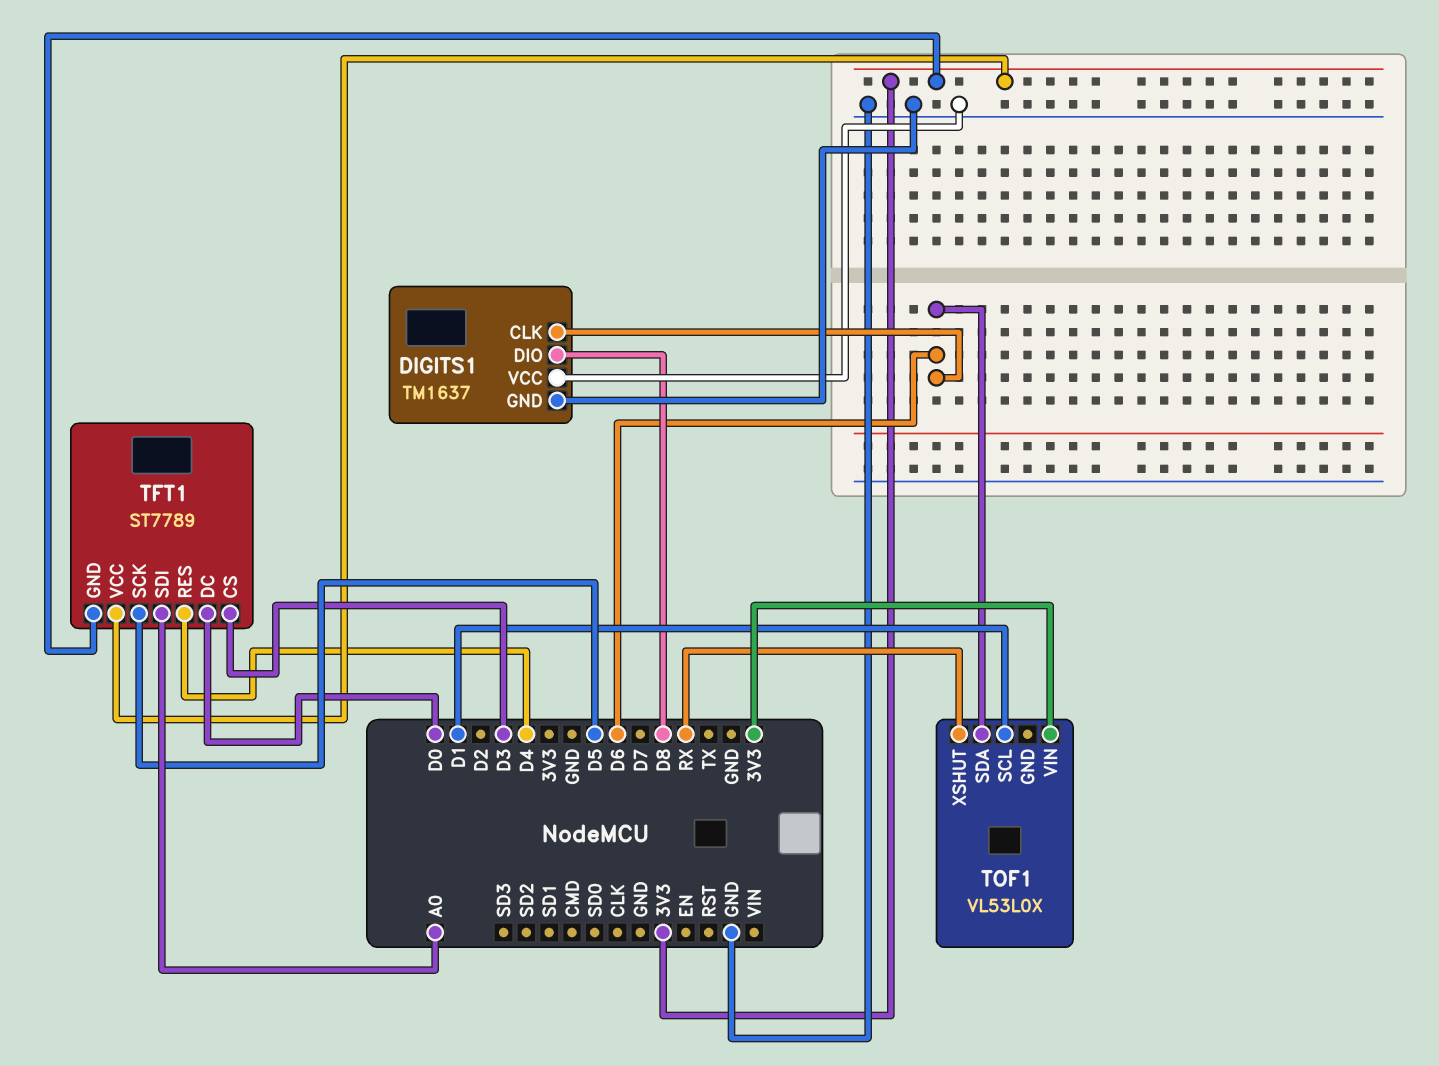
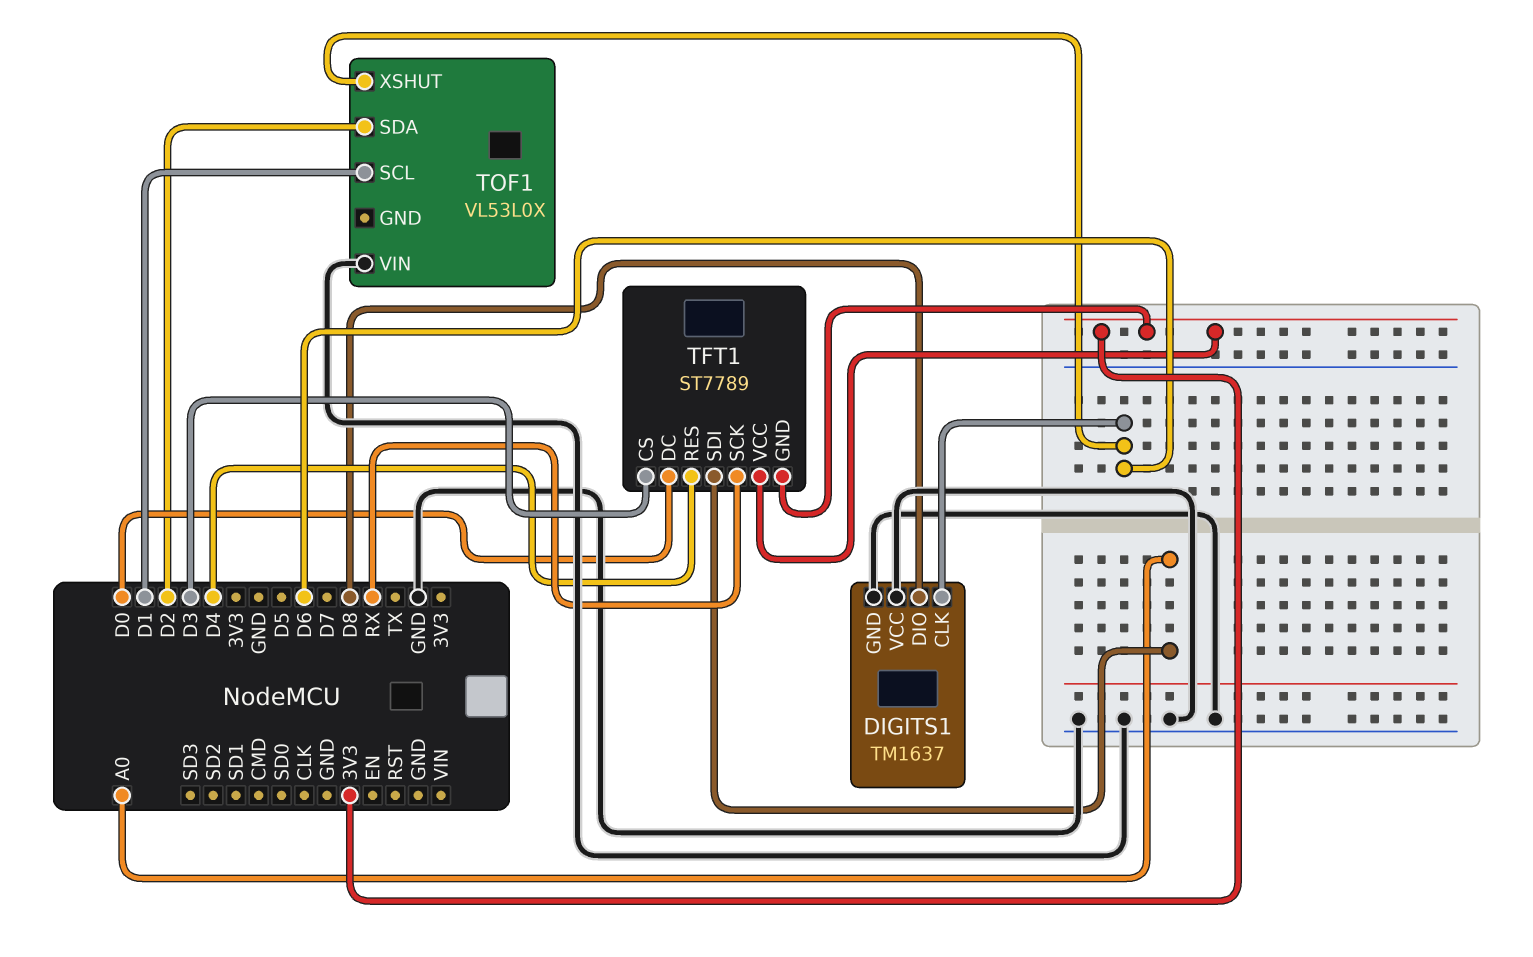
TFT1 pin SCK: D5 -> RX
TOF1 pin SDA: D6 -> D2
TOF1 pin VIN: 3V3 -> GND
TOF1 pin XSHUT: RX -> D6

